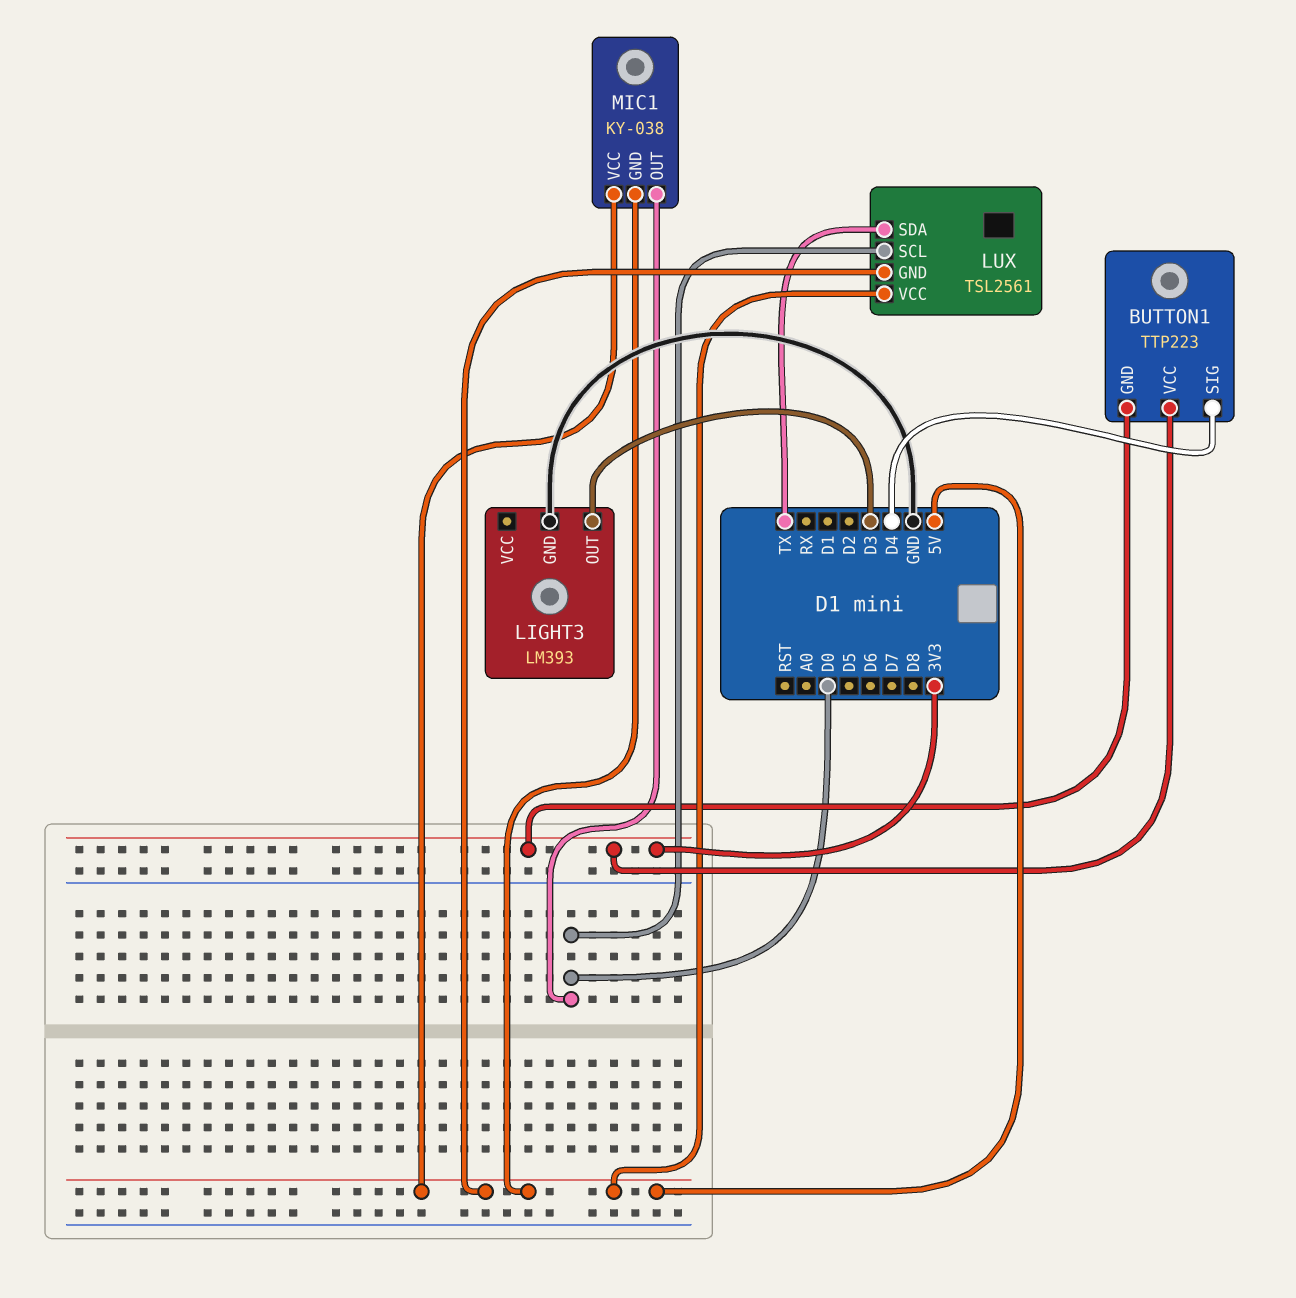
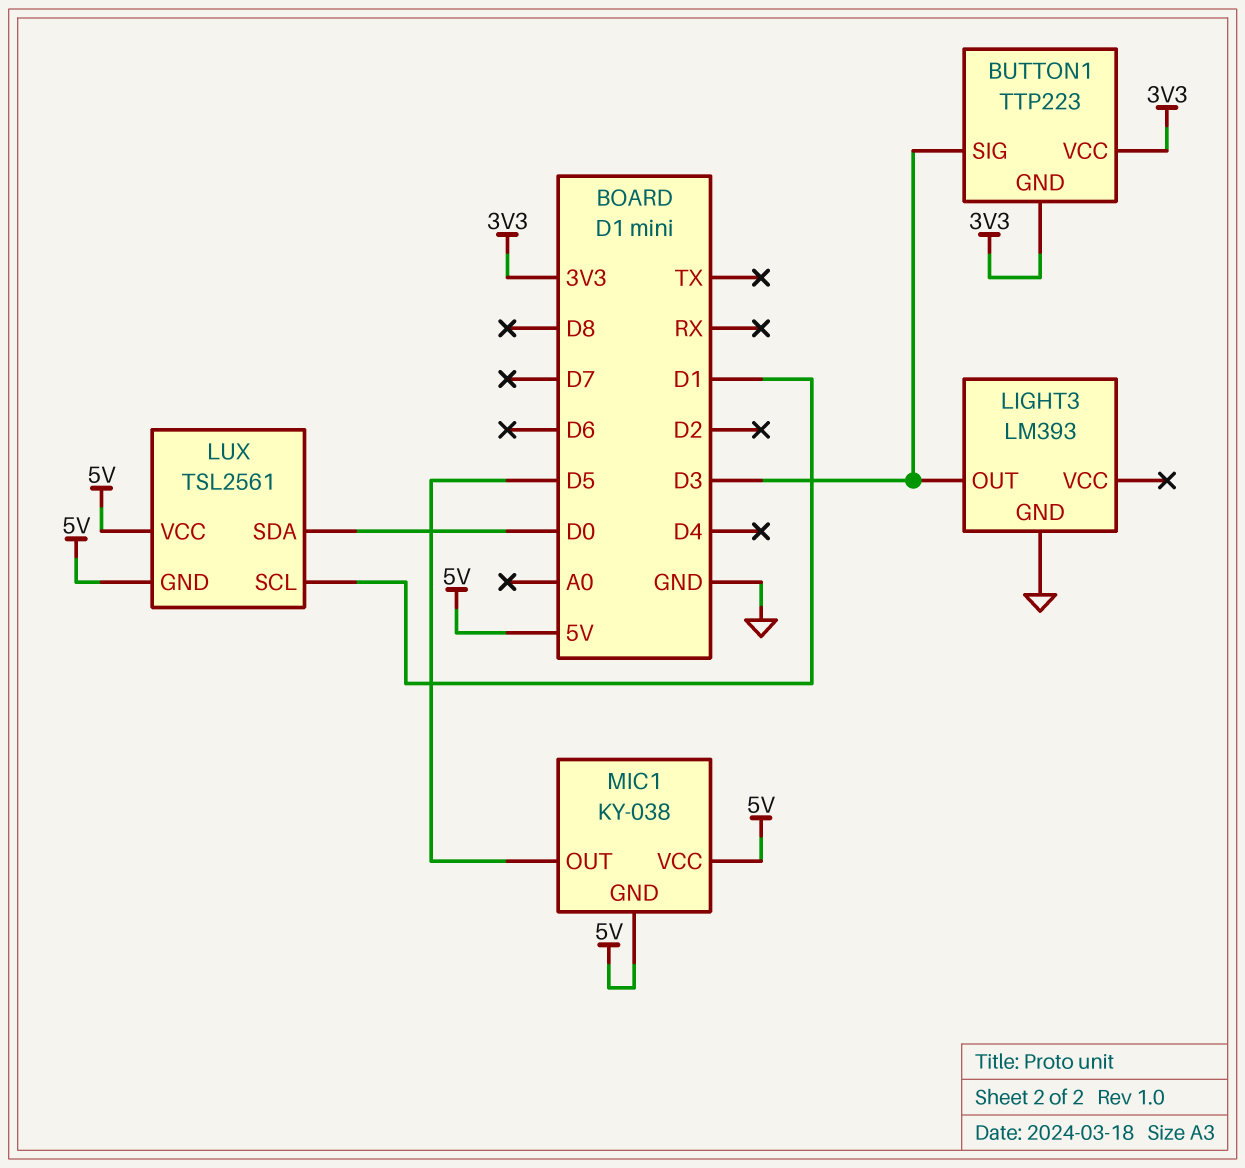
BUTTON1 pin SIG: D4 -> D3
LUX pin SCL: D0 -> D1
LUX pin SDA: TX -> D0
MIC1 pin OUT: D0 -> D5

